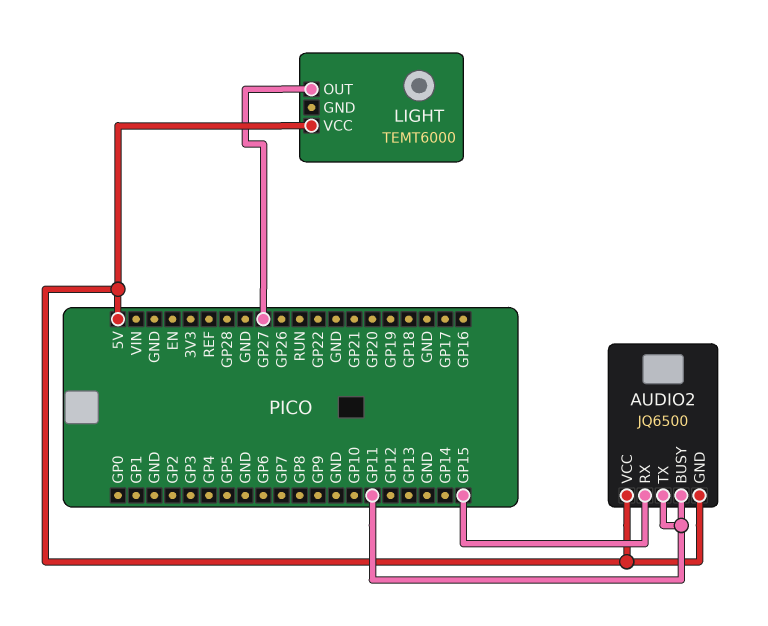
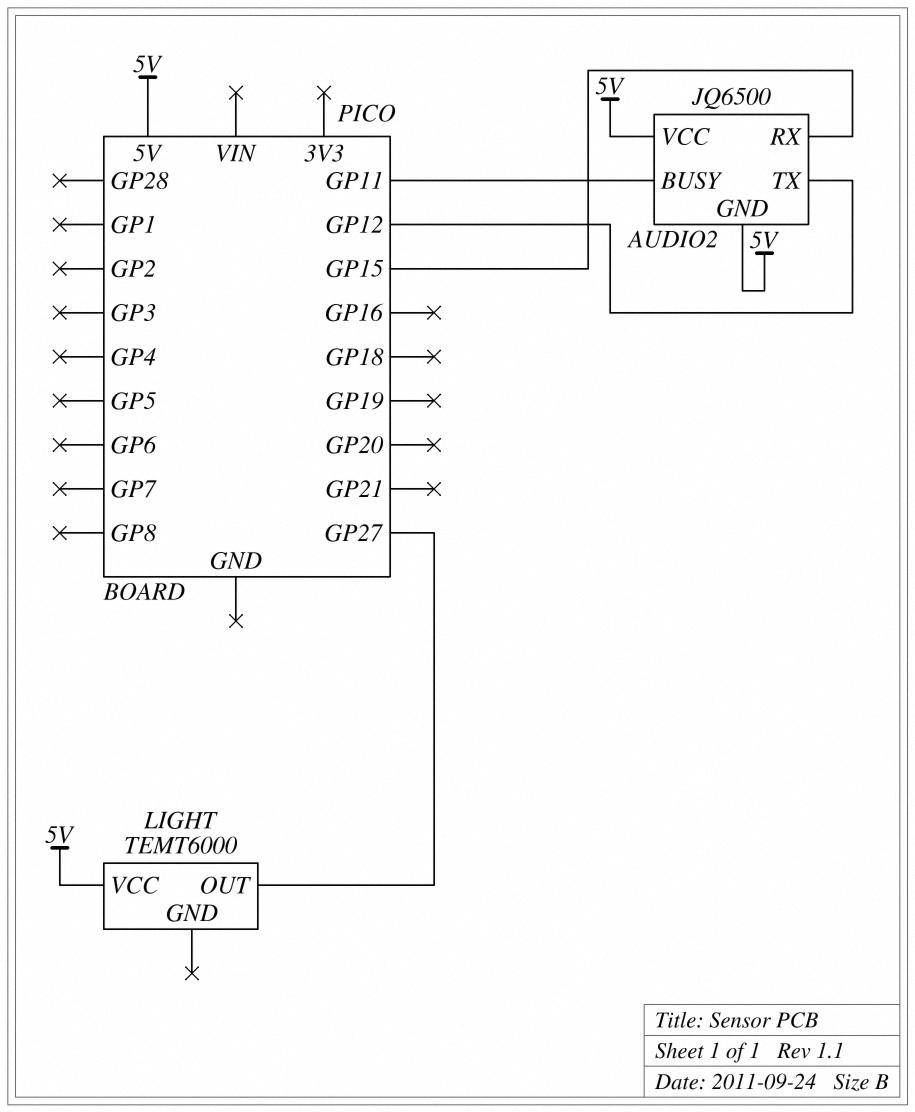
AUDIO2 pin TX: GP11 -> GP12

